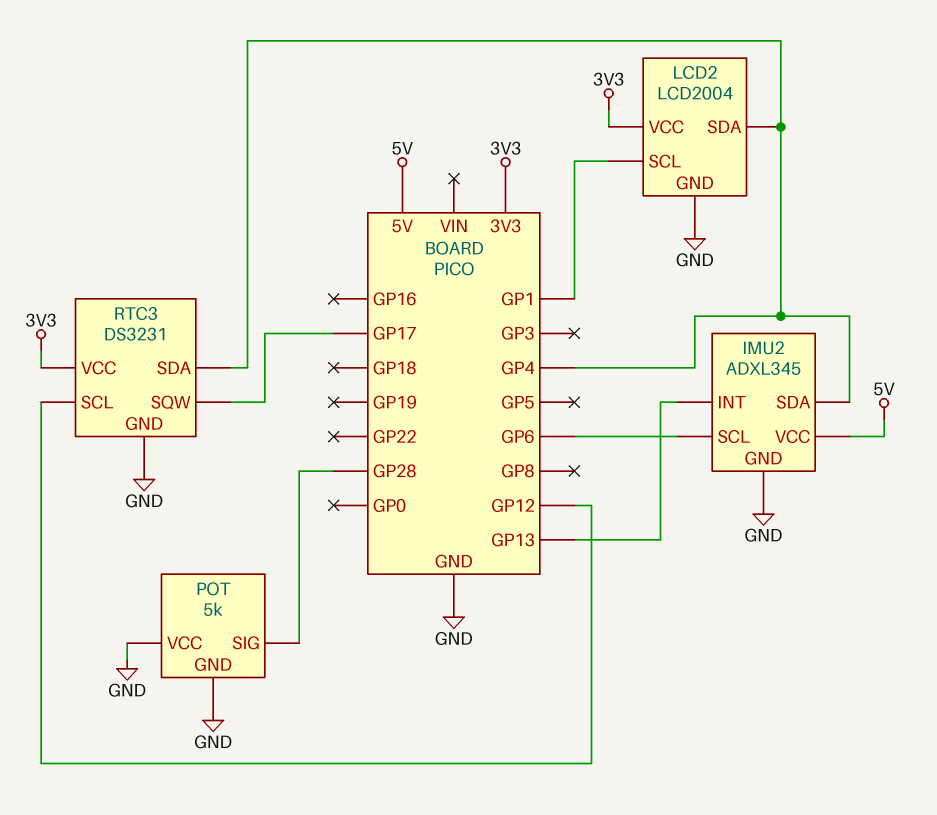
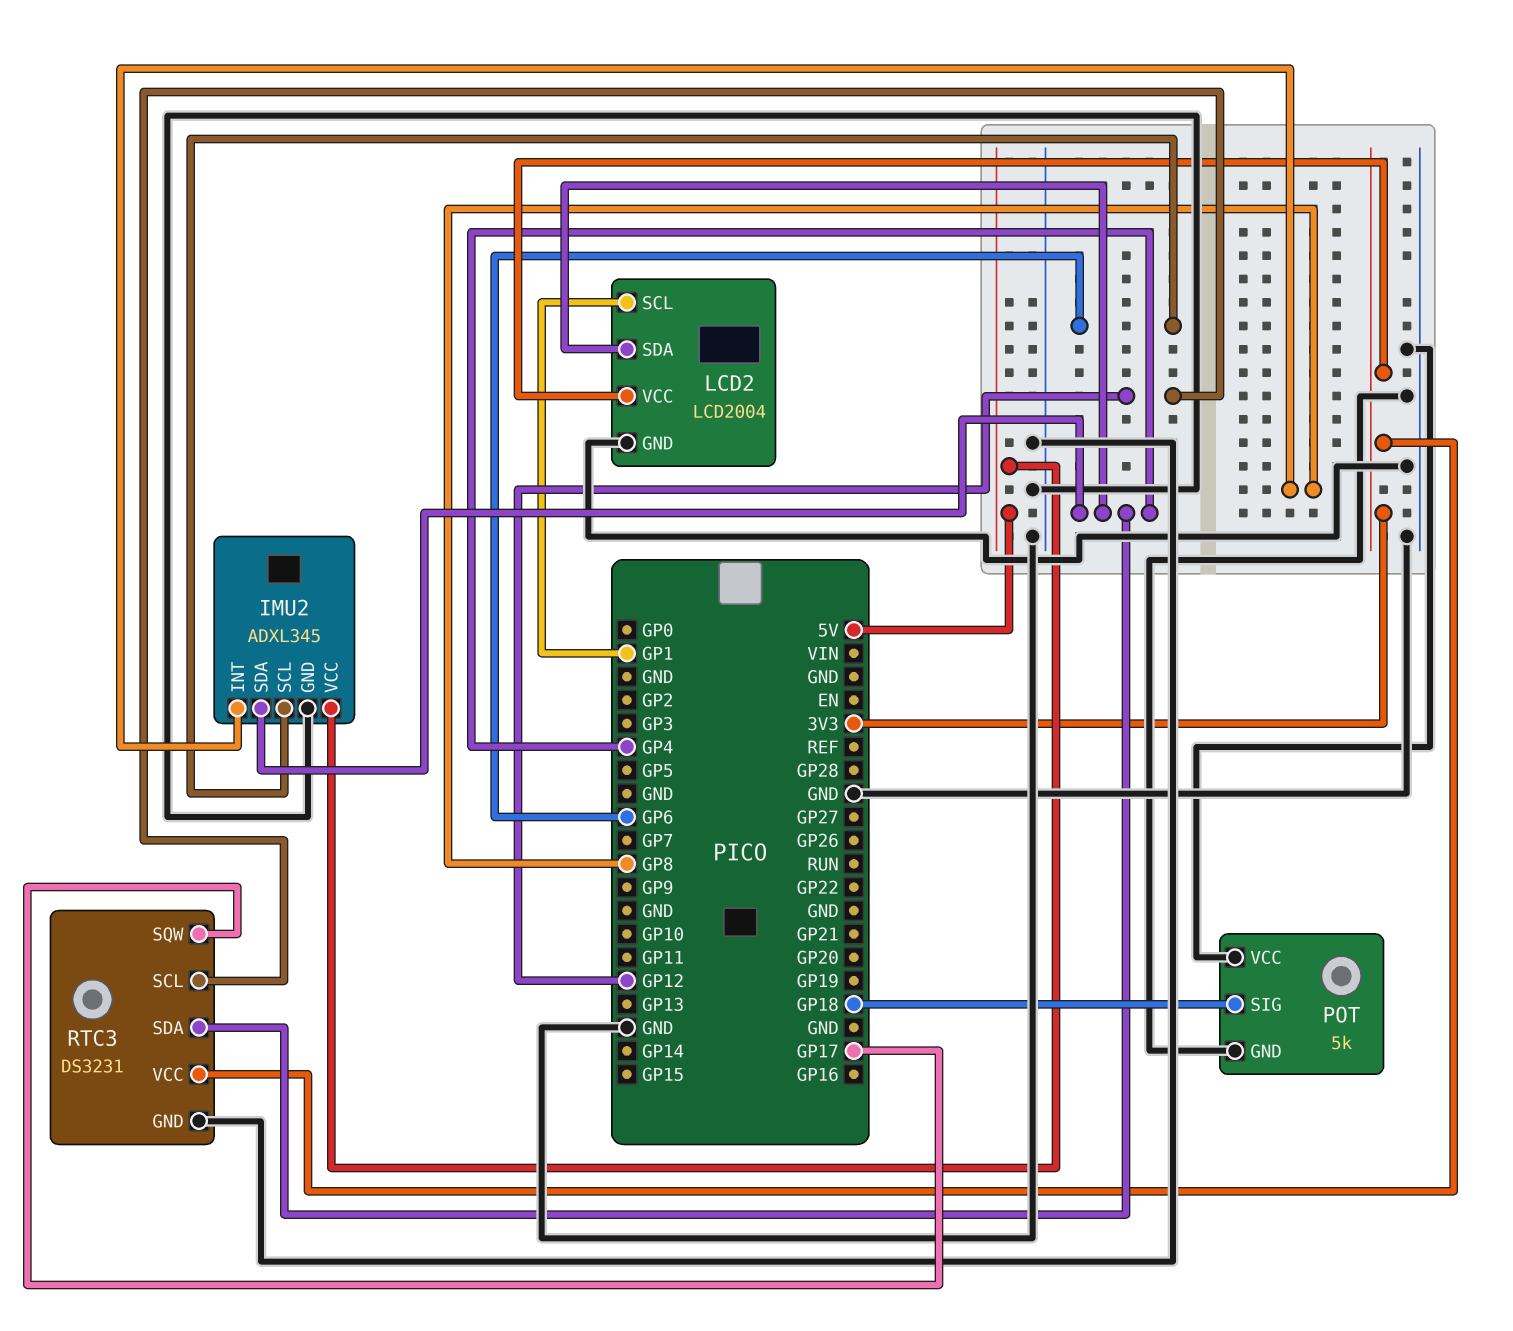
IMU2 pin INT: GP13 -> GP8
POT pin SIG: GP28 -> GP18

